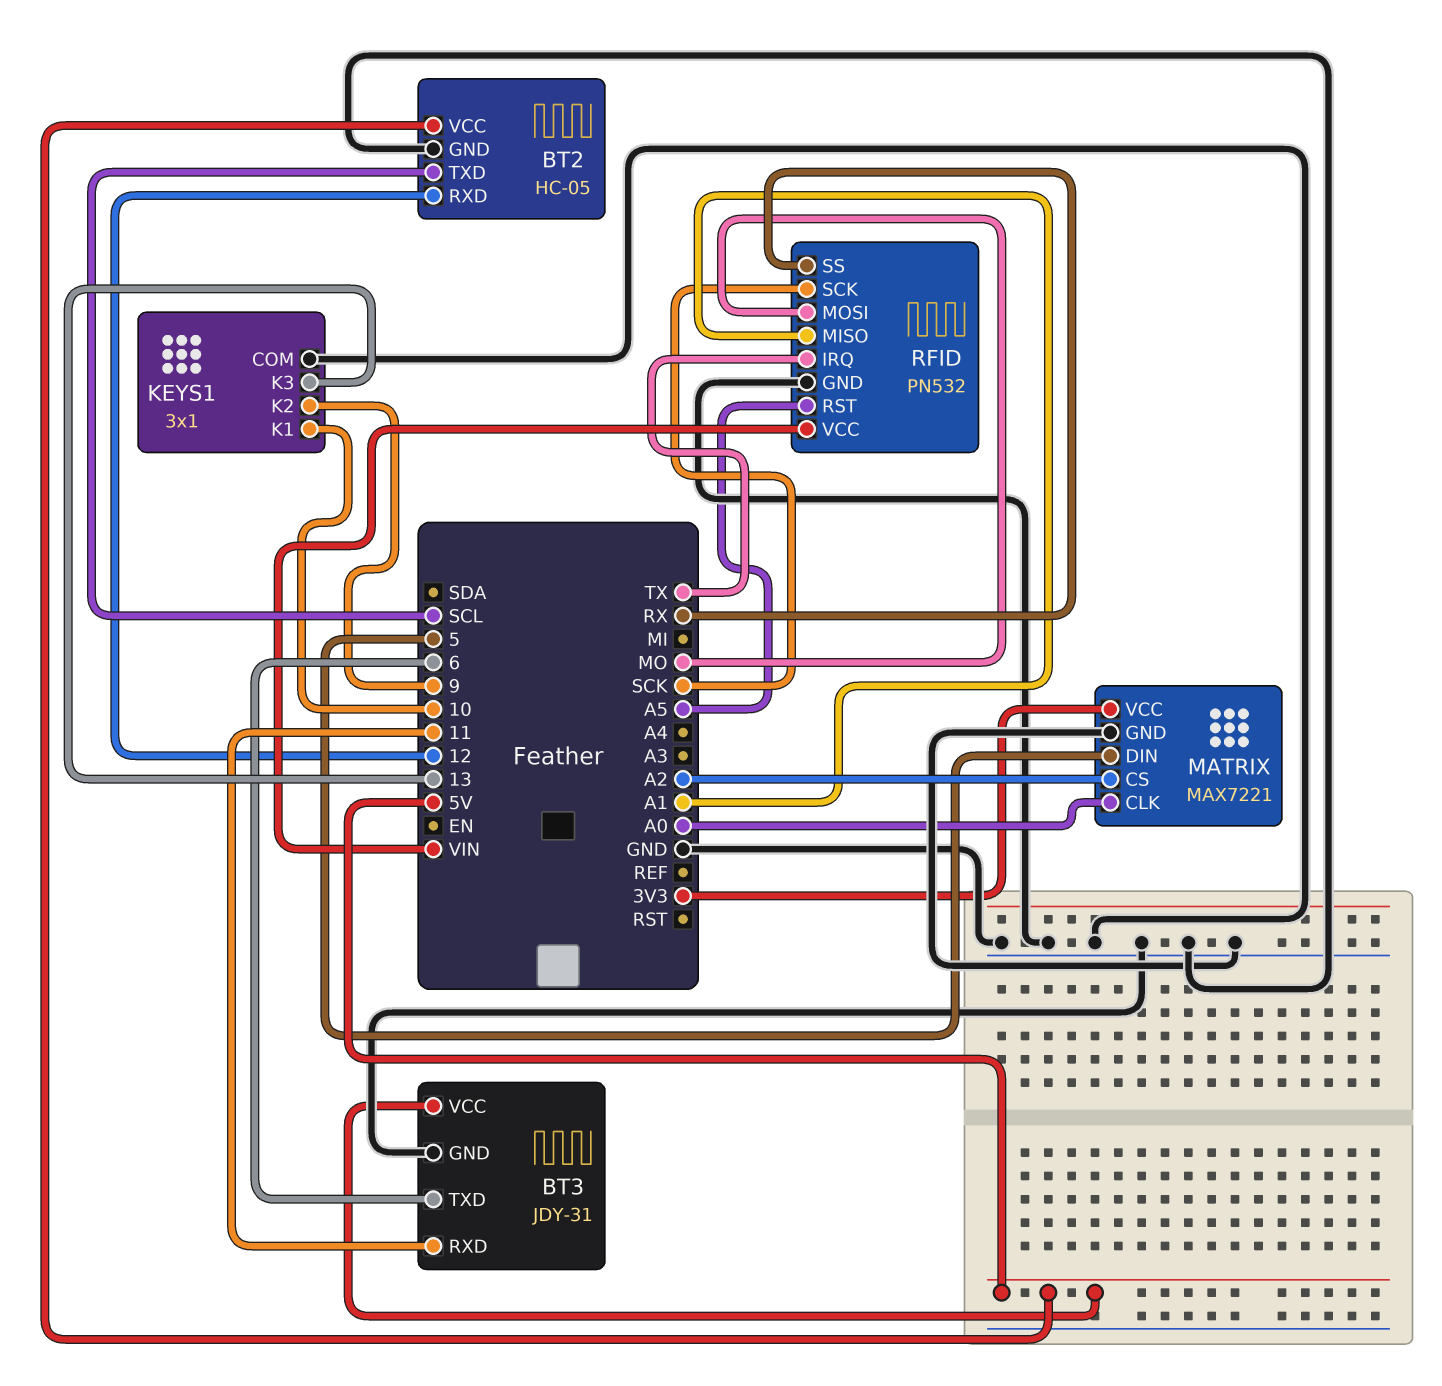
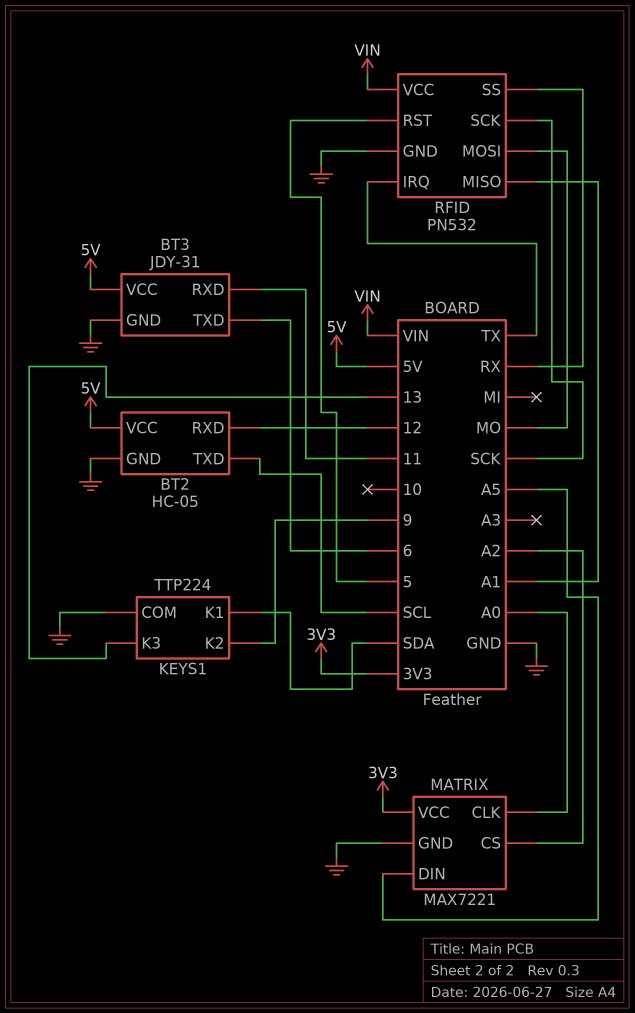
KEYS1: 3x1 -> TTP224
KEYS1 pin K1: 10 -> SDA
MATRIX pin DIN: 5 -> A5
RFID pin RST: A5 -> 5

